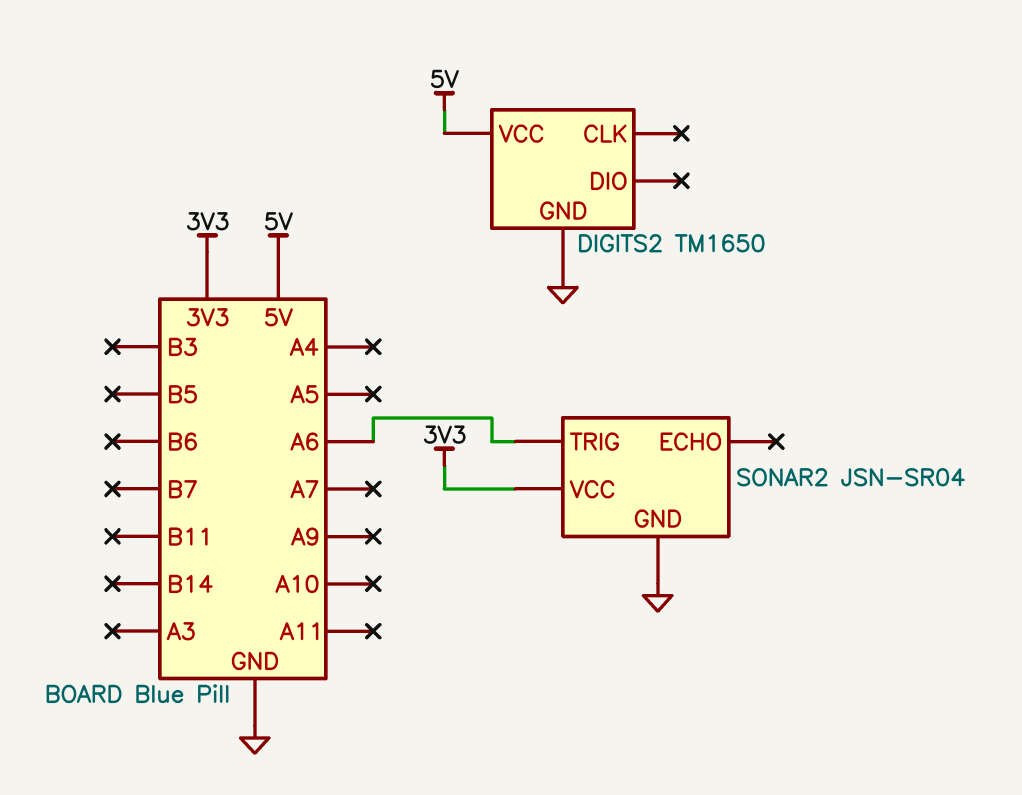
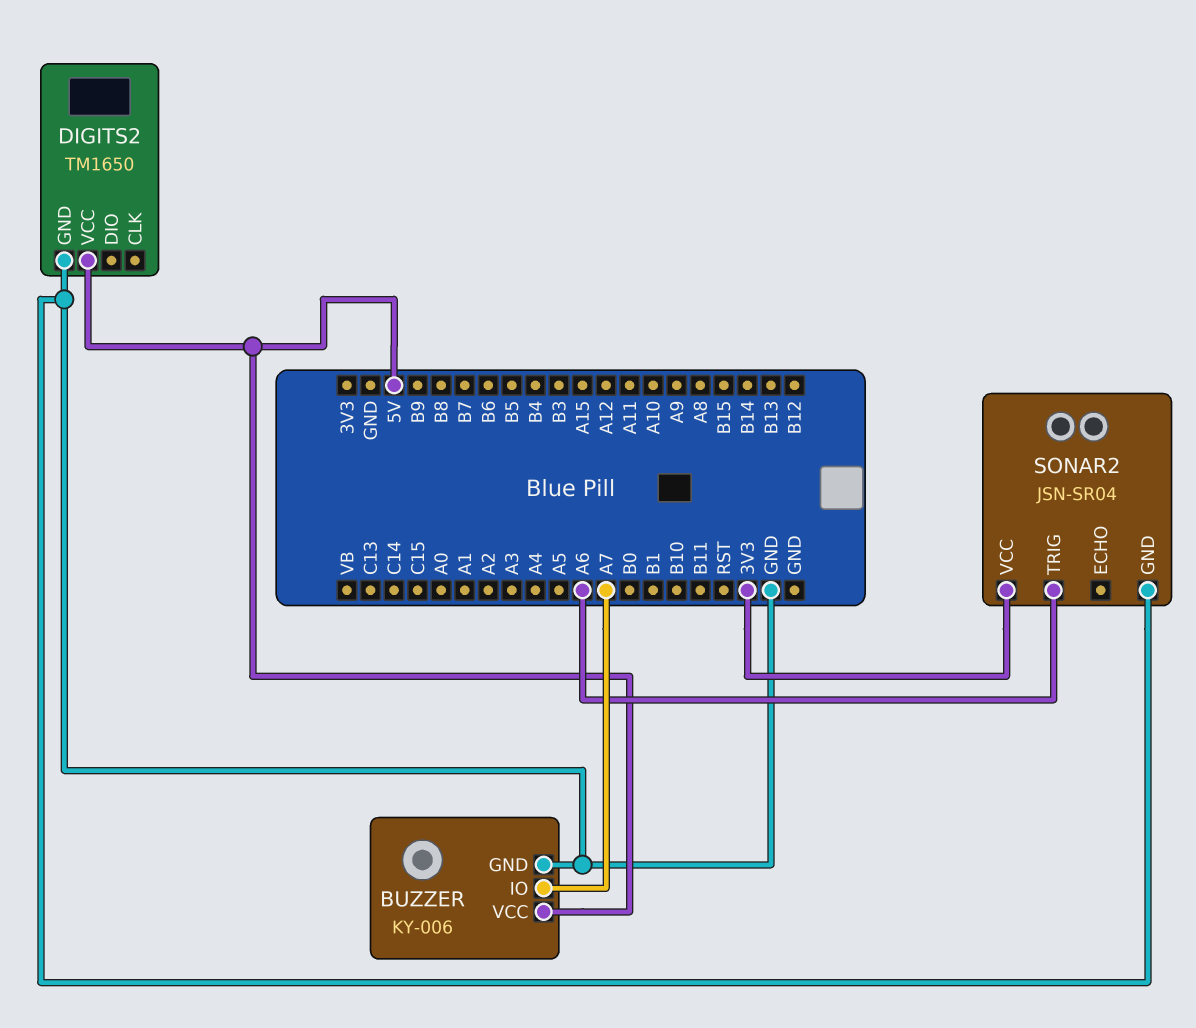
BUZZER: none -> KY-006
BUZZER pin GND: none -> GND
BUZZER pin IO: none -> A7
BUZZER pin VCC: none -> 5V

